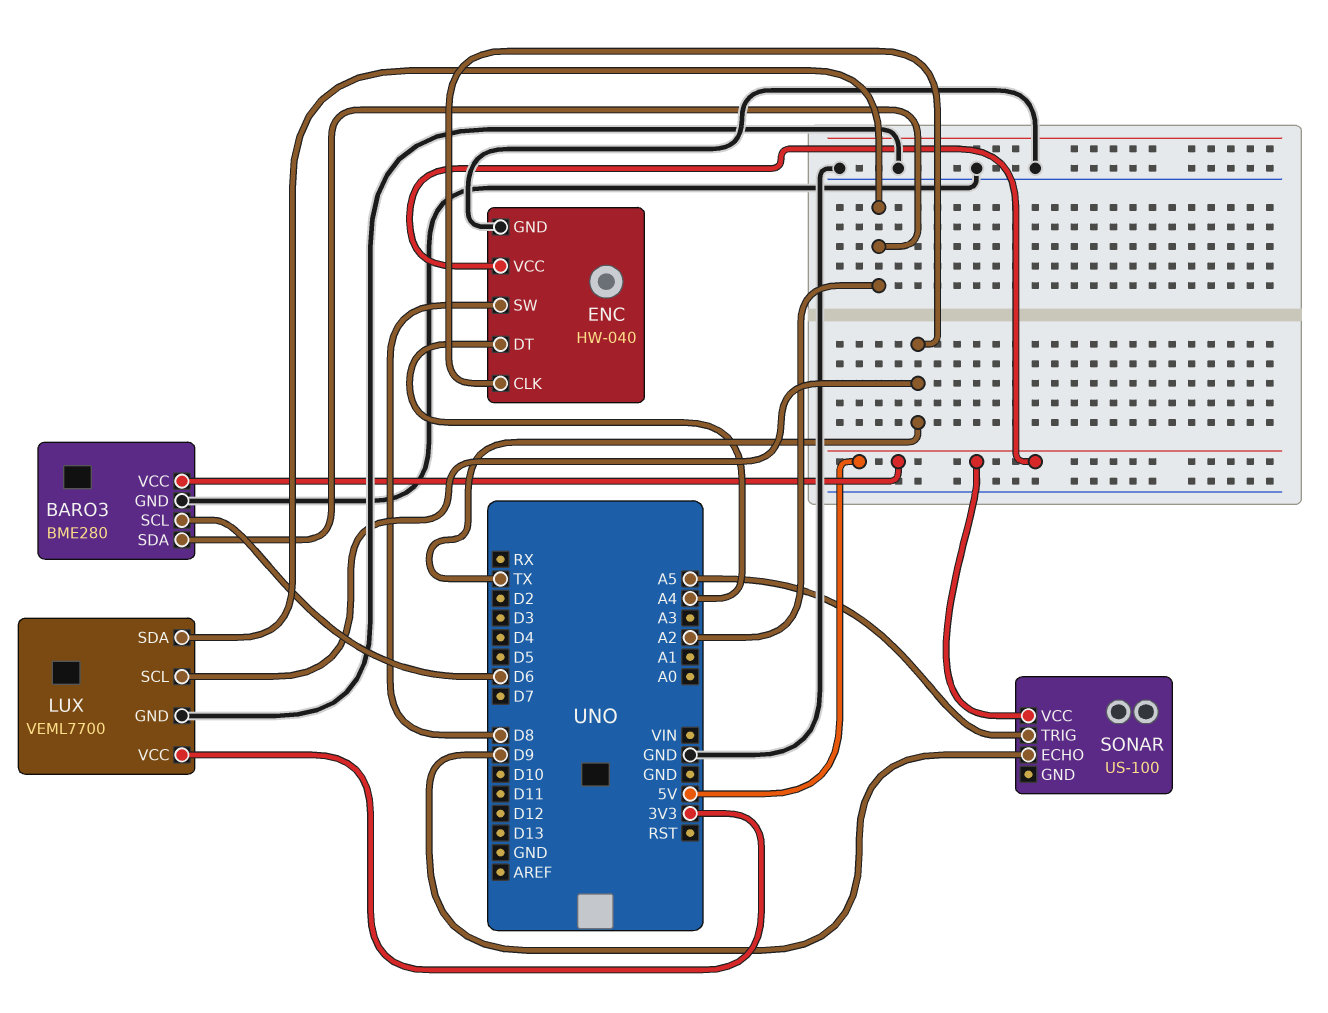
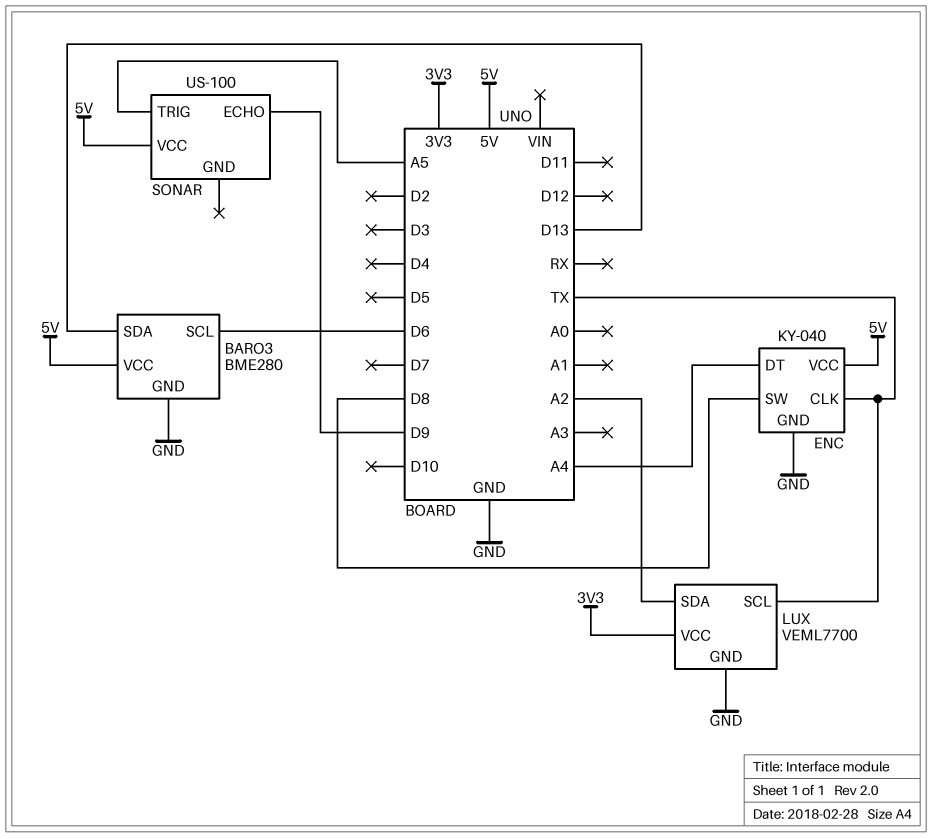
BARO3 pin SDA: A2 -> D13
ENC: HW-040 -> KY-040

